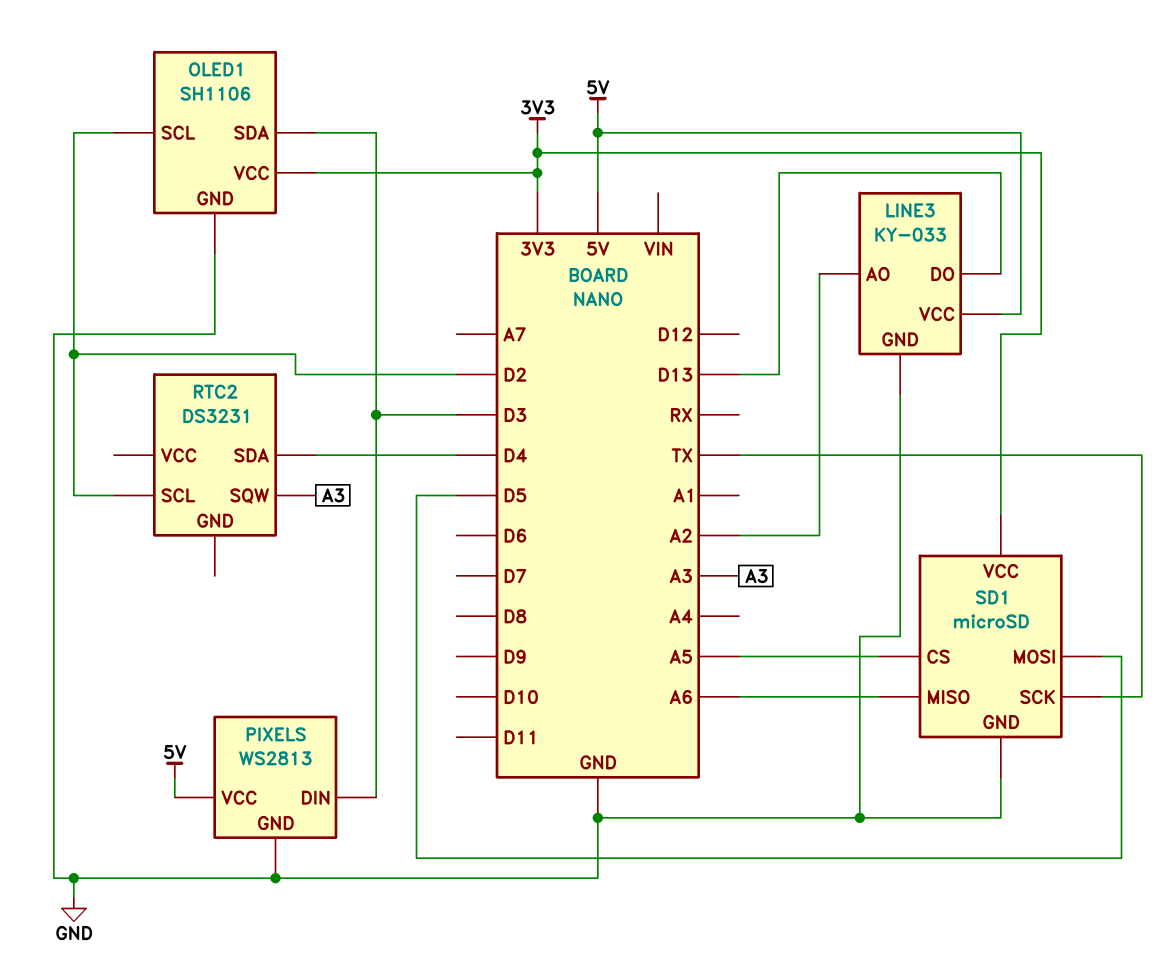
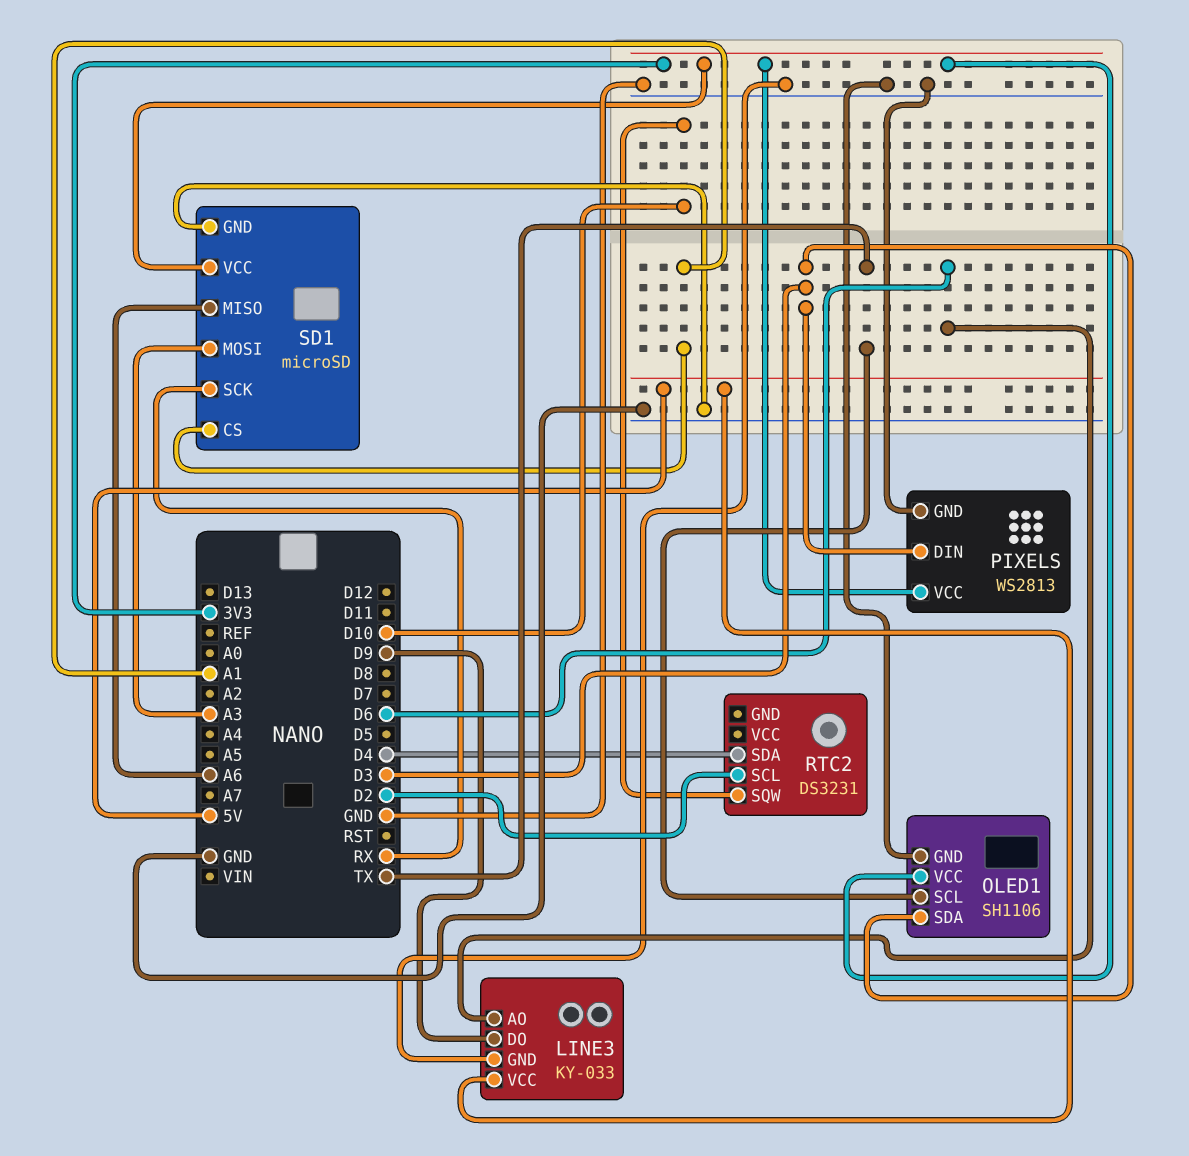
LINE3 pin AO: A2 -> D6
LINE3 pin DO: D13 -> D9
OLED1 pin SCL: D2 -> TX
PIXELS pin VCC: 5V -> 3V3
RTC2 pin SQW: A3 -> D10
SD1 pin CS: A5 -> A1
SD1 pin MOSI: D5 -> A3
SD1 pin SCK: TX -> RX

